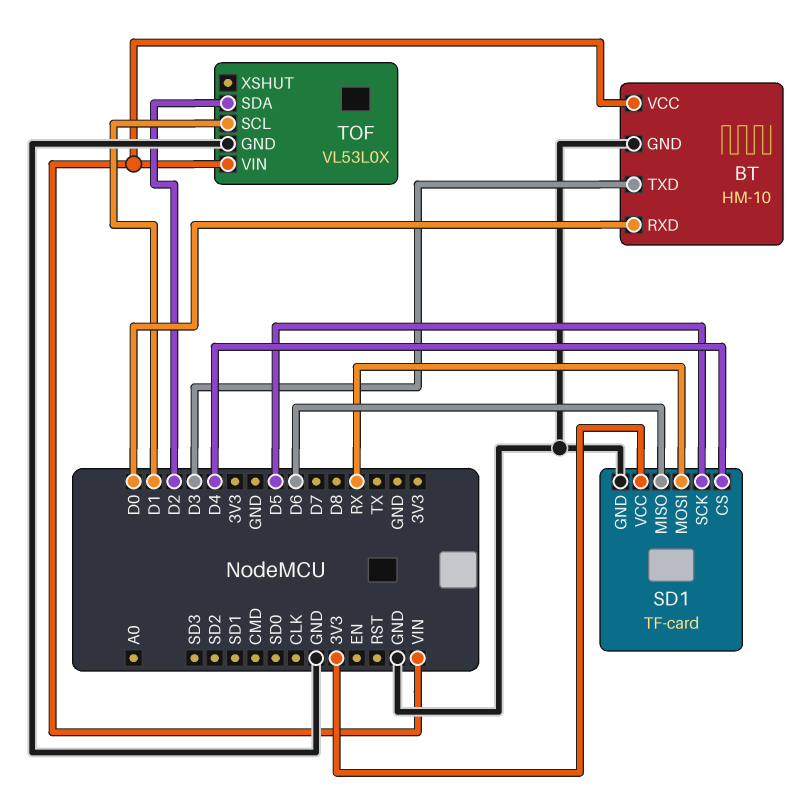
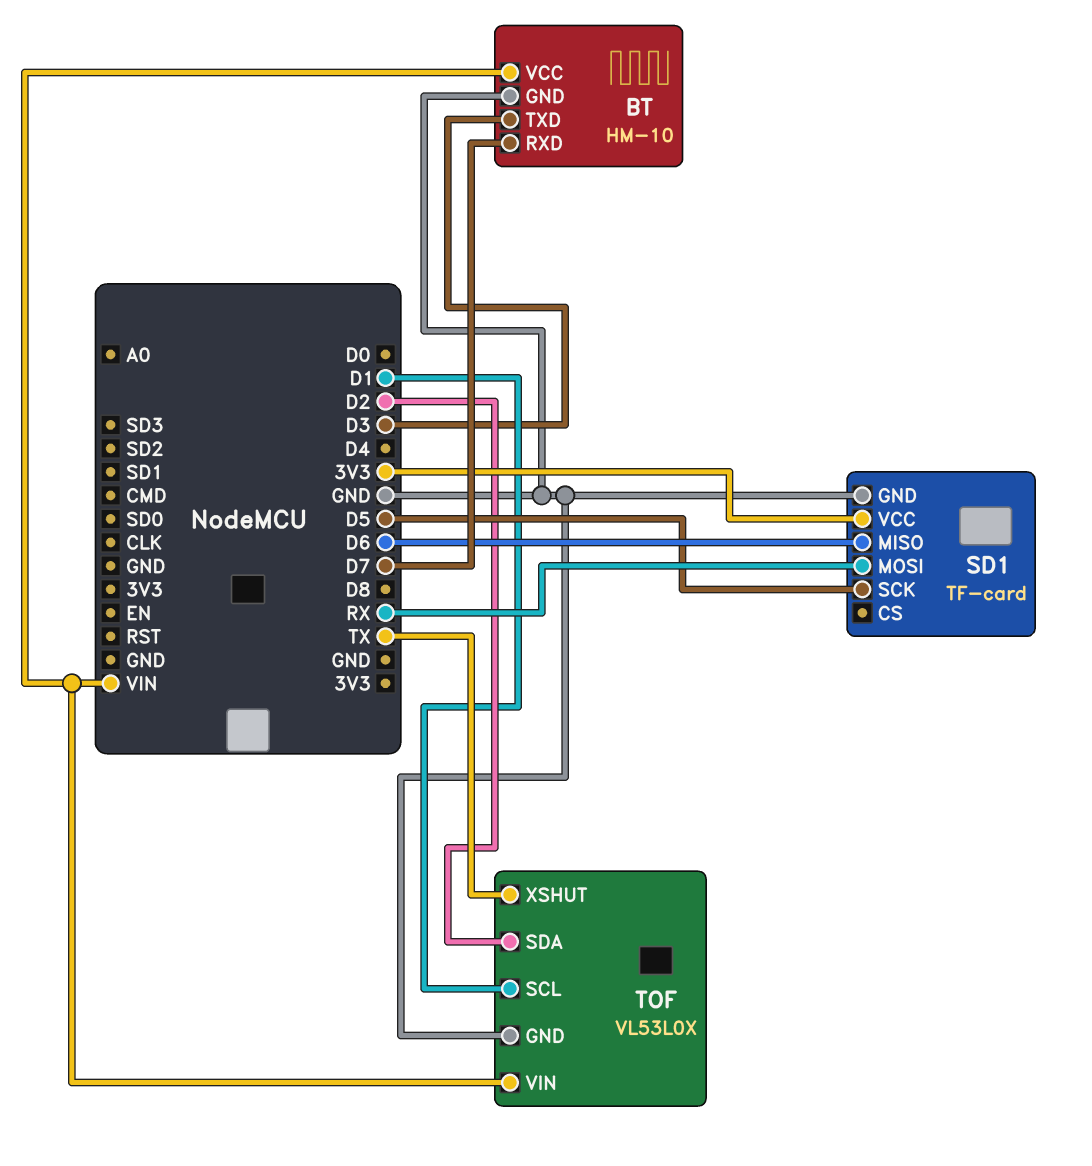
BT pin RXD: D0 -> D7
SD1 pin CS: D4 -> none
TOF pin XSHUT: none -> TX

